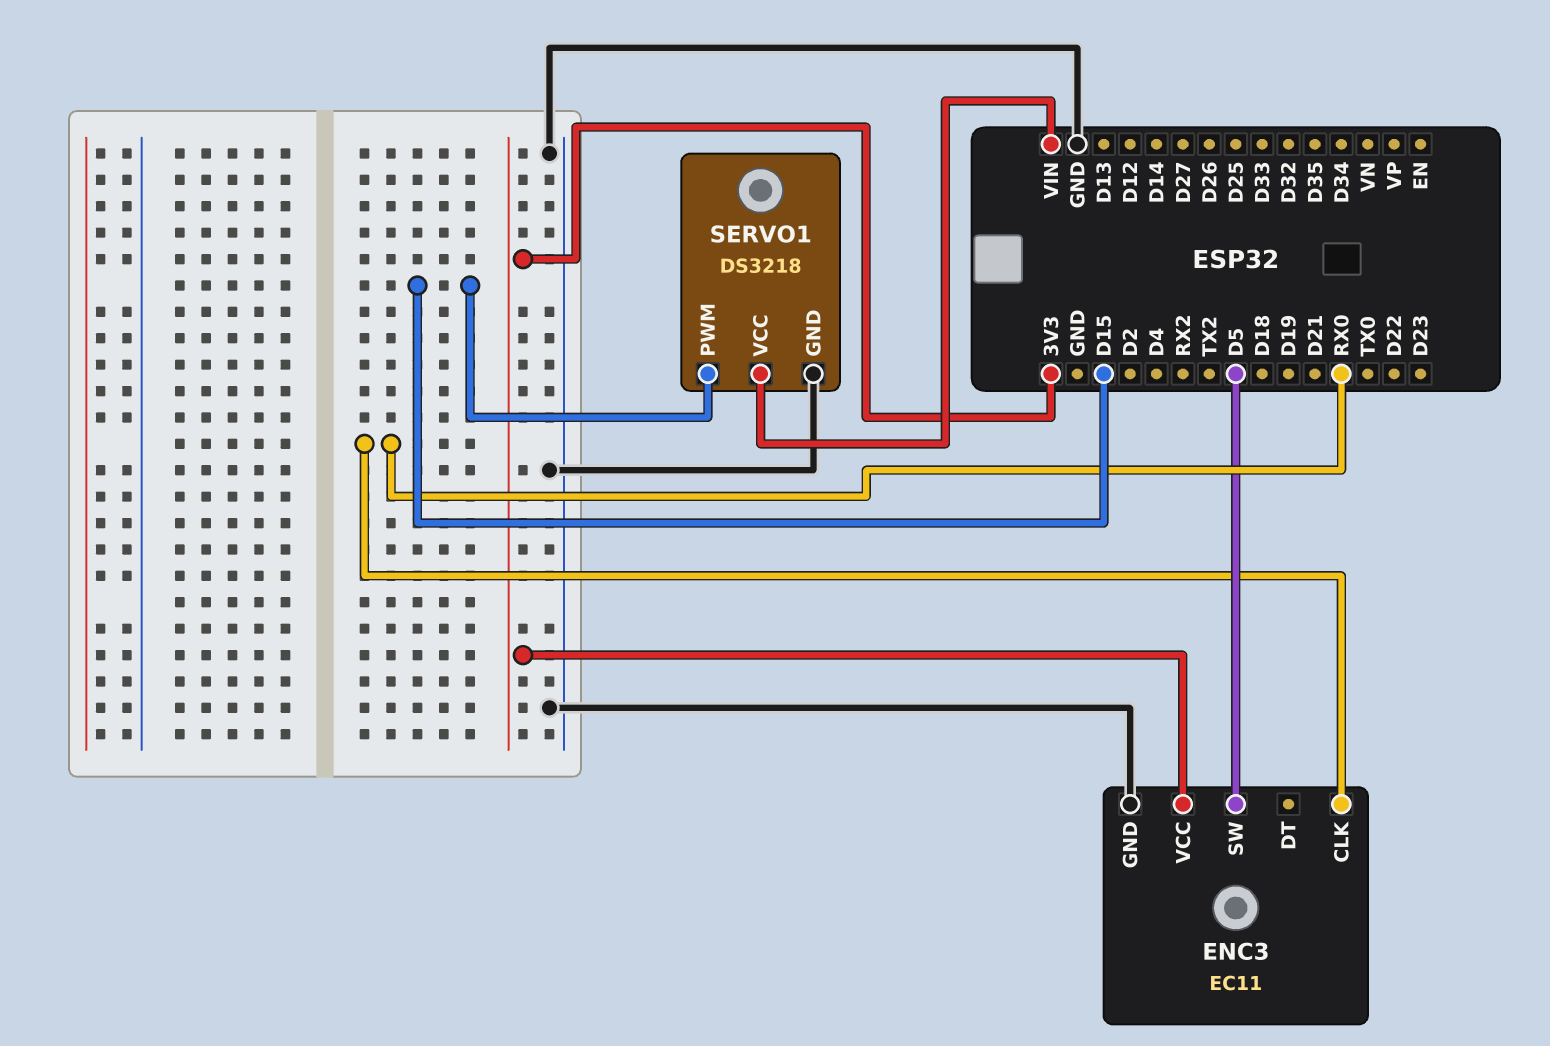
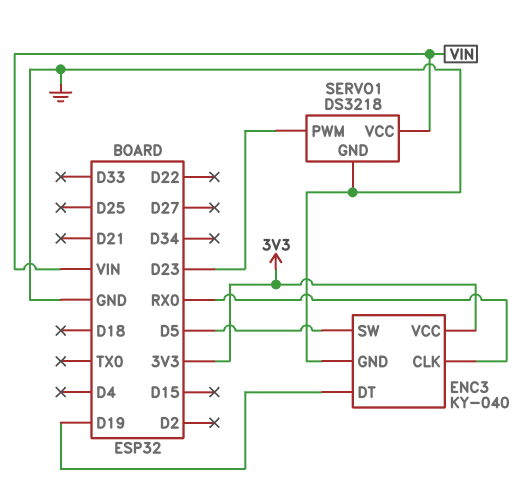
ENC3: EC11 -> KY-040
ENC3 pin DT: none -> D19
SERVO1 pin PWM: D15 -> D23

